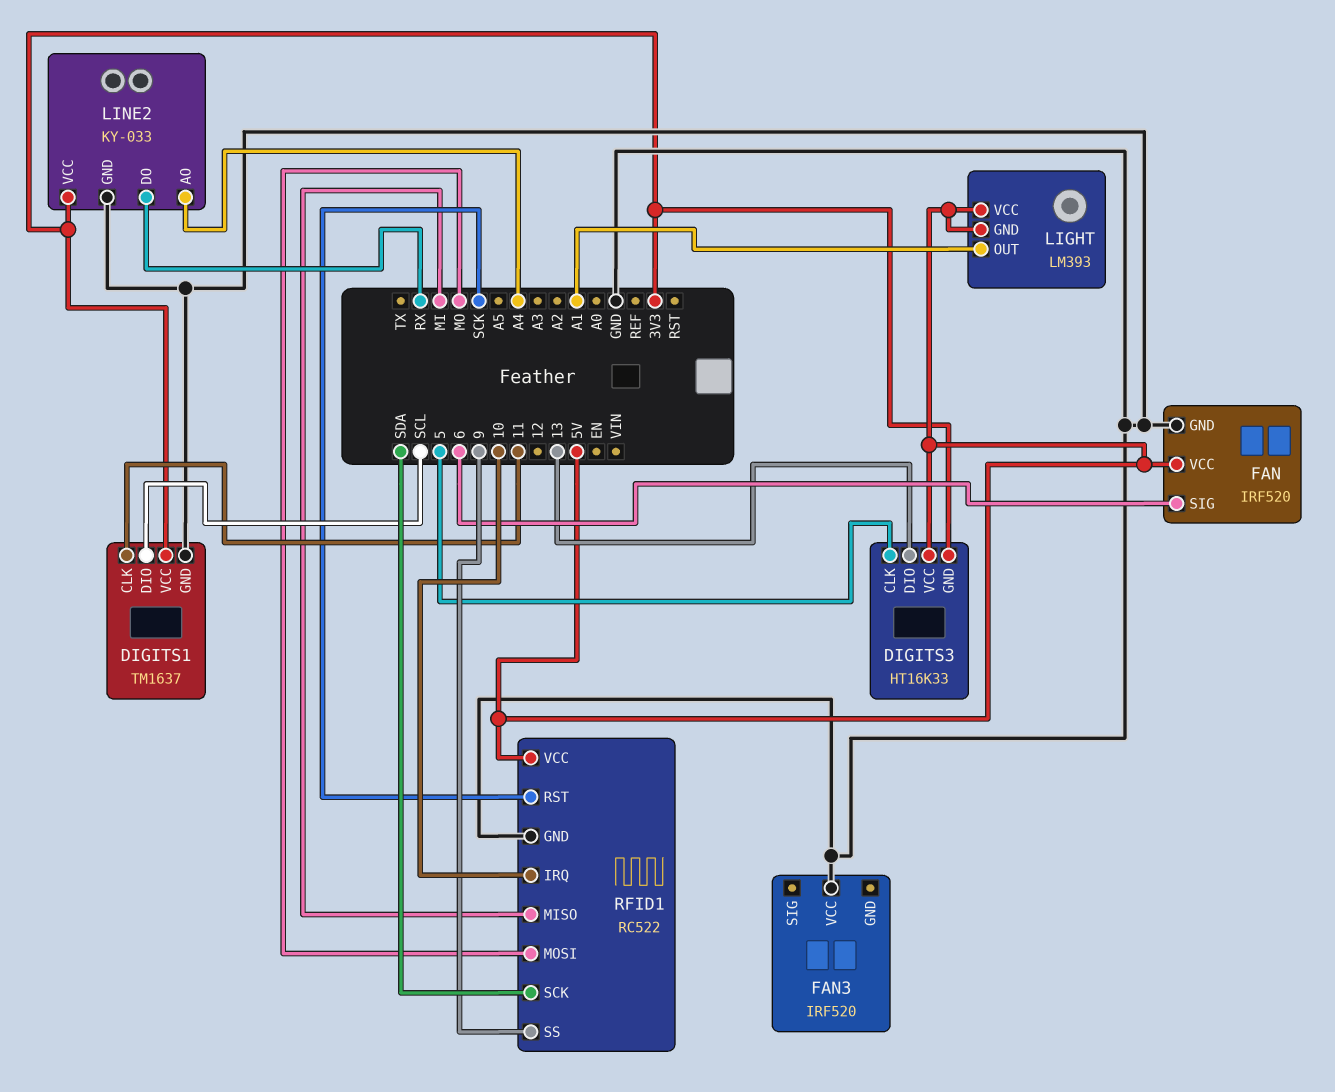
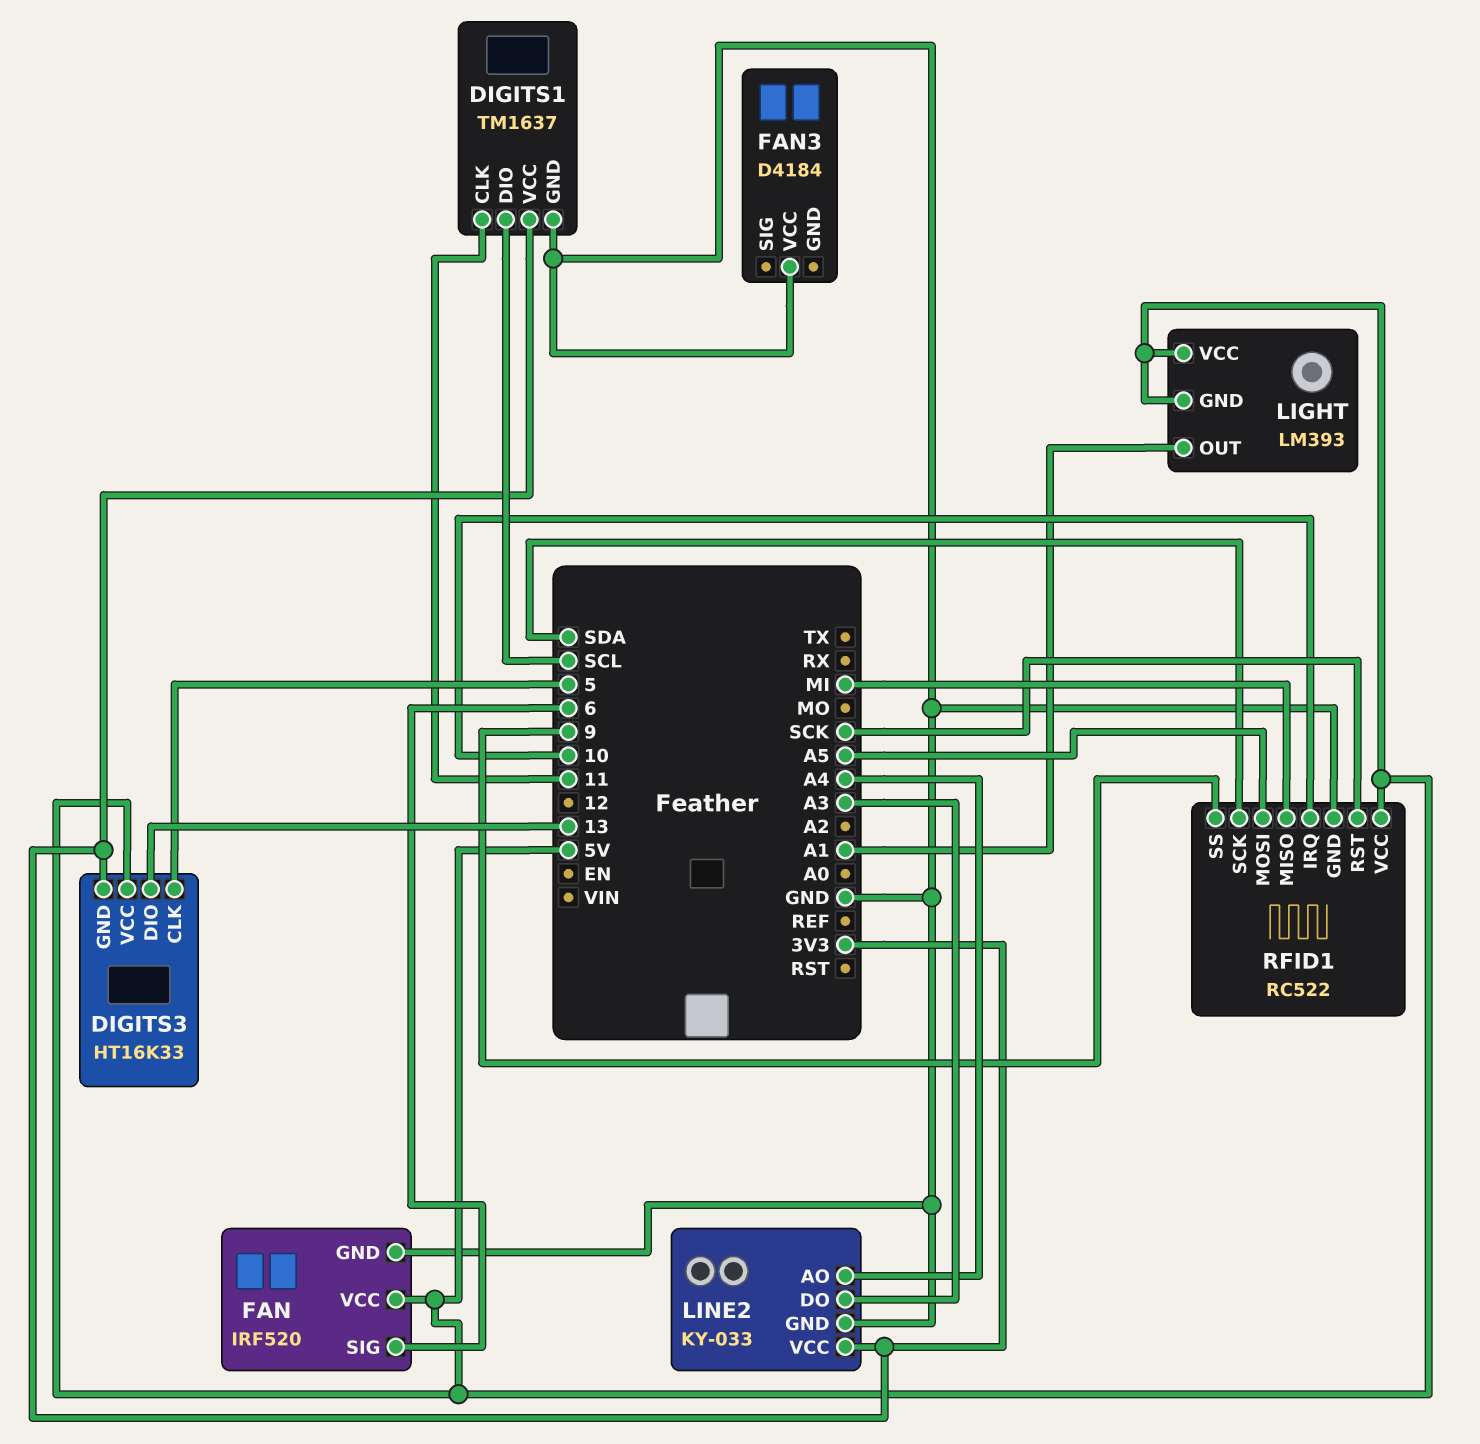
FAN3: IRF520 -> D4184
LINE2 pin DO: RX -> A3
RFID1 pin MOSI: MO -> A5

